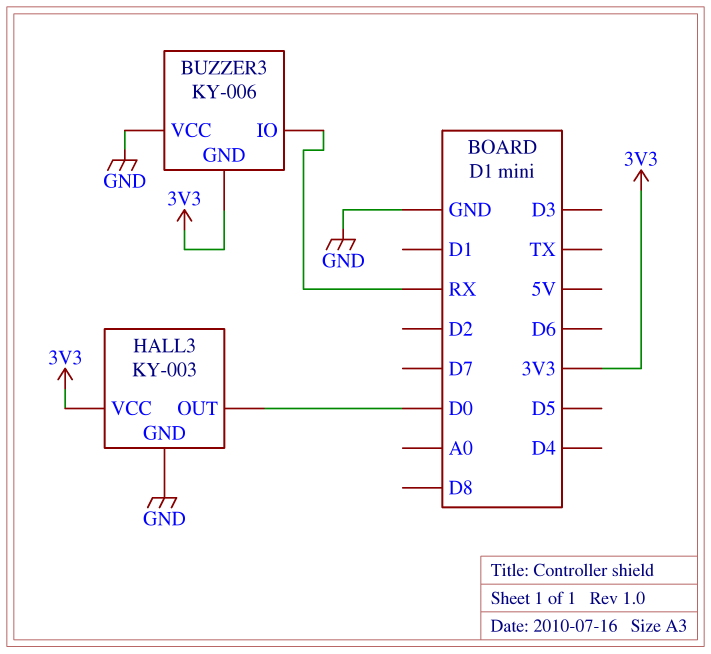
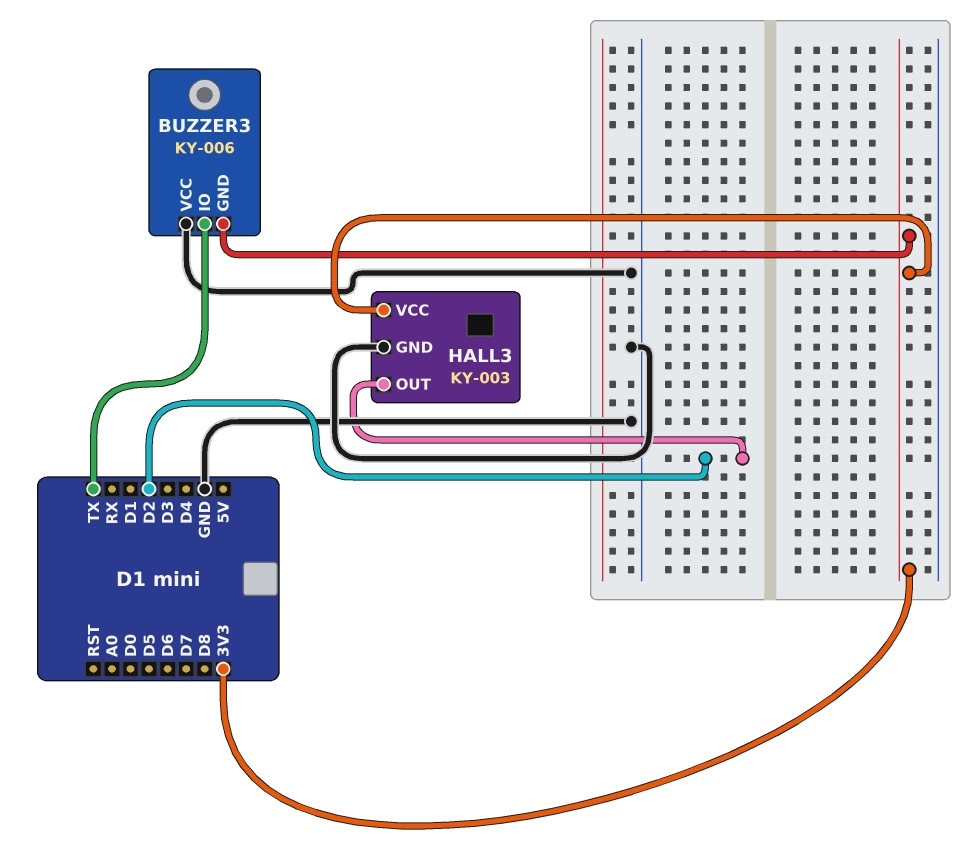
BUZZER3 pin IO: RX -> TX
HALL3 pin OUT: D0 -> D2

